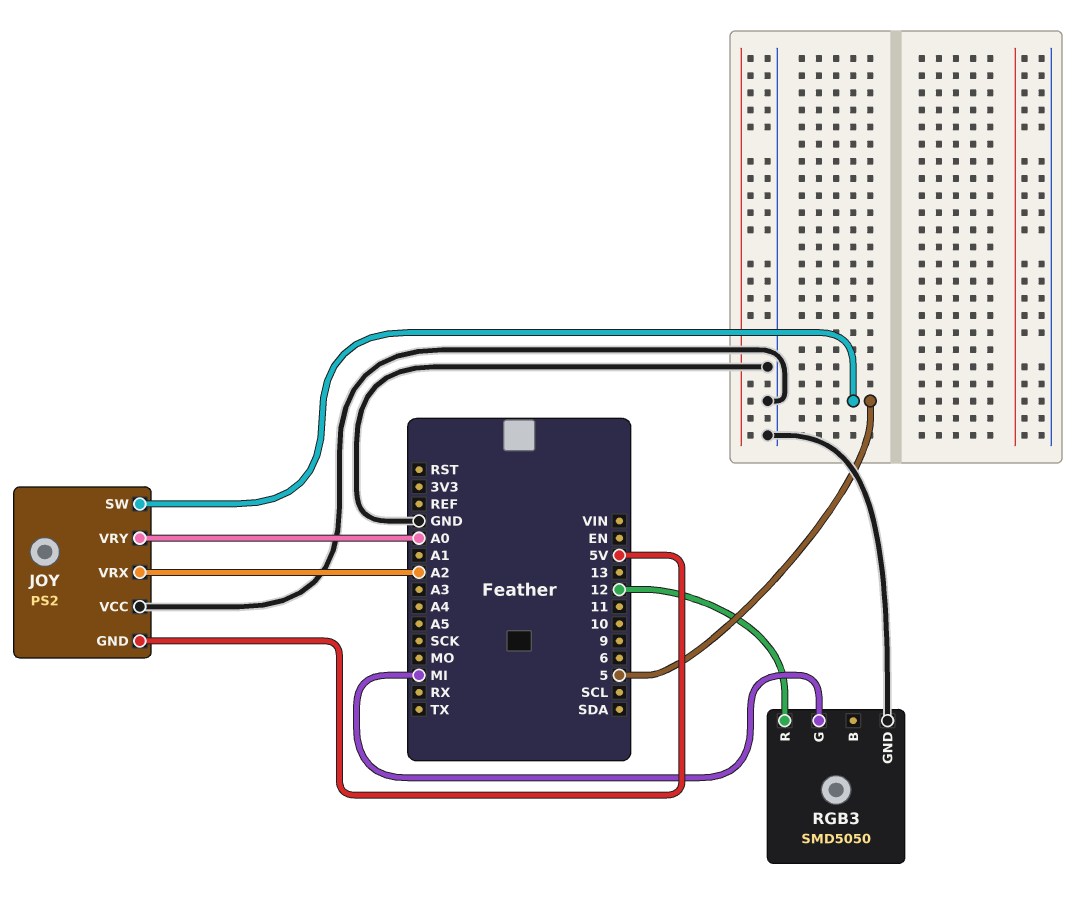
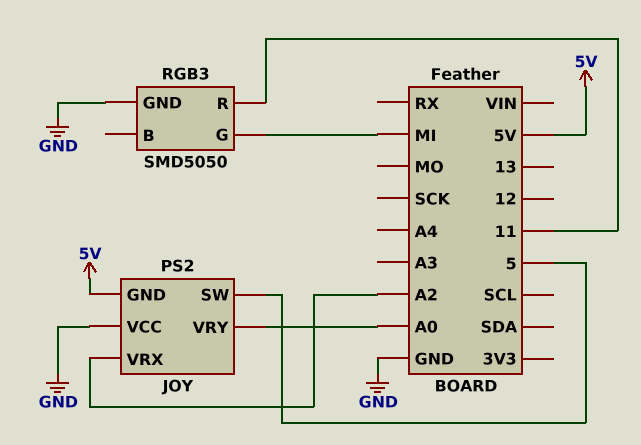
RGB3 pin R: 12 -> 11

